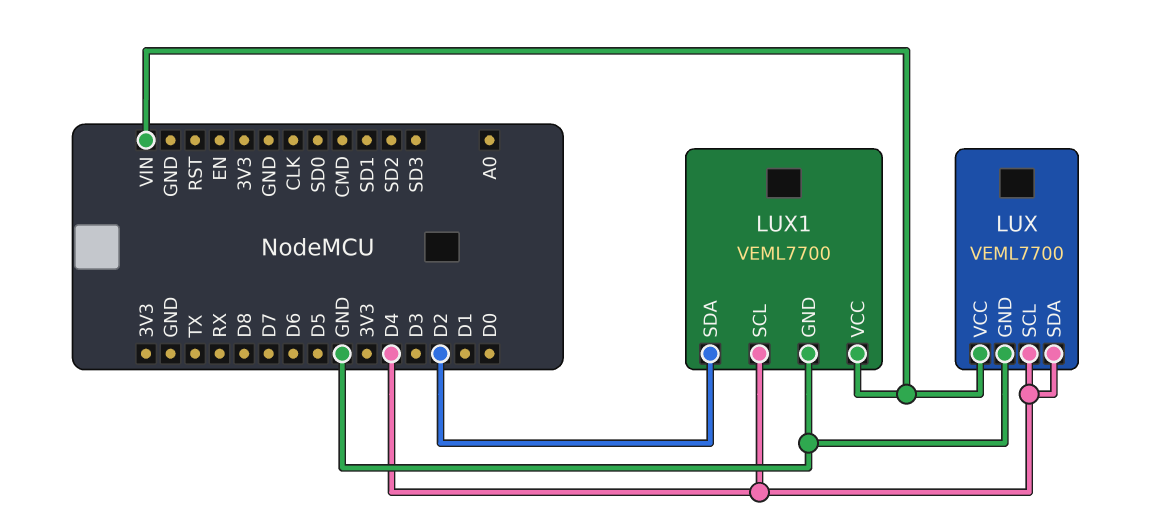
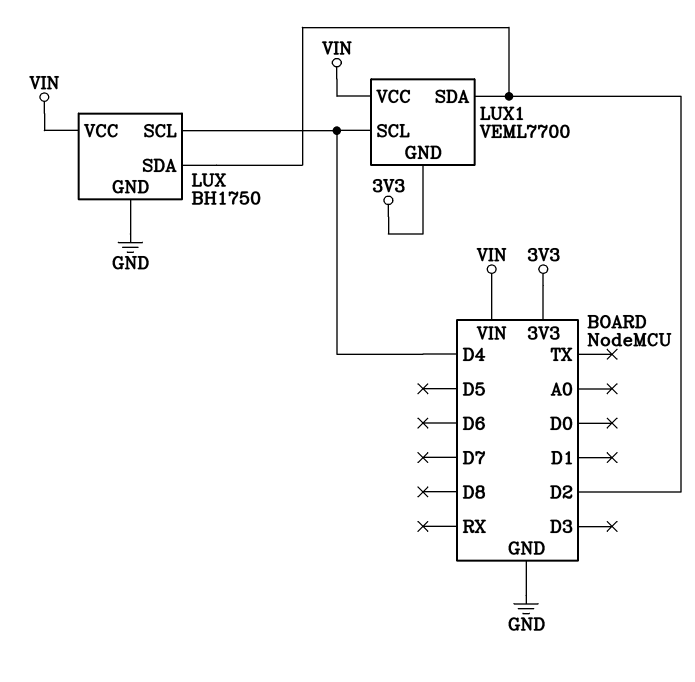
LUX: VEML7700 -> BH1750
LUX pin SDA: D4 -> D2
LUX1 pin GND: GND -> 3V3

